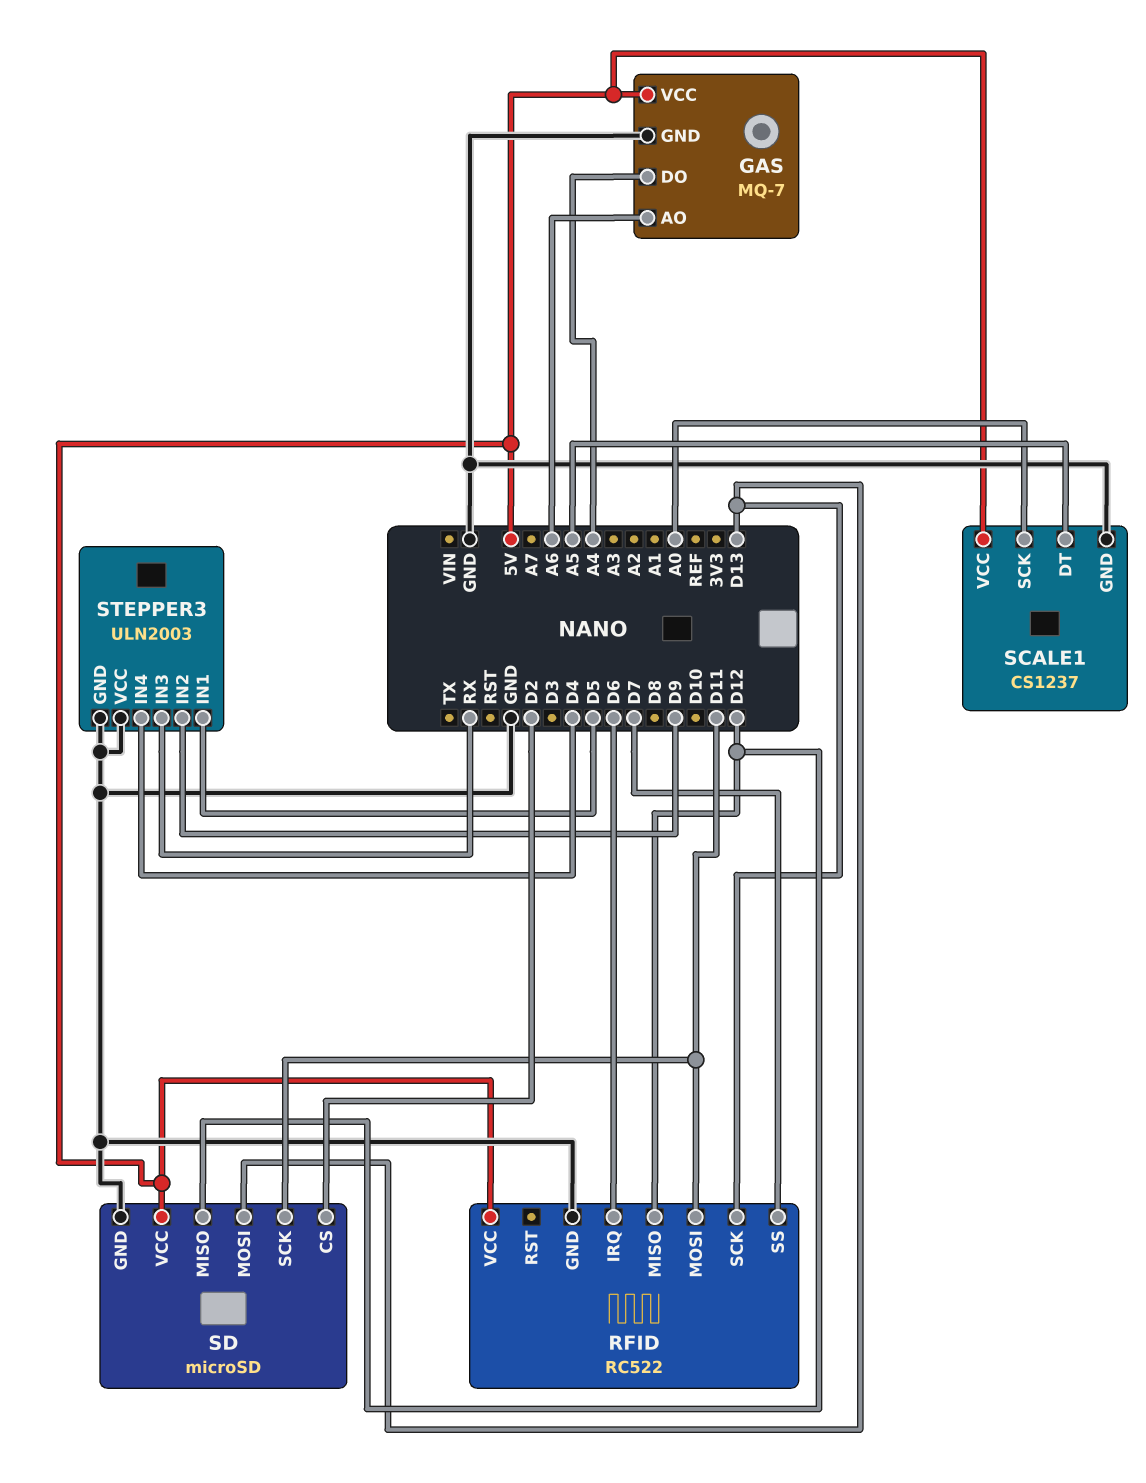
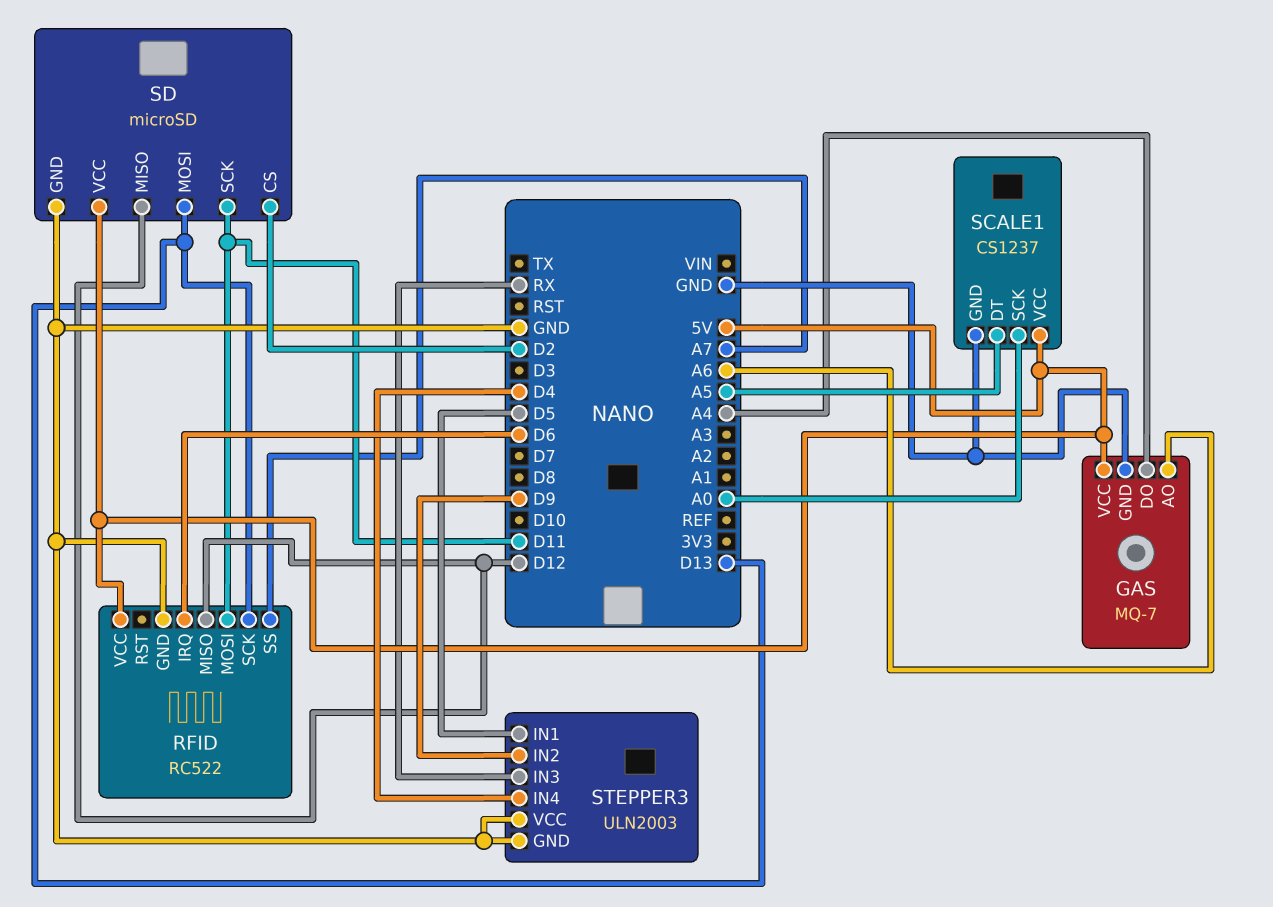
RFID pin SS: D7 -> A7

